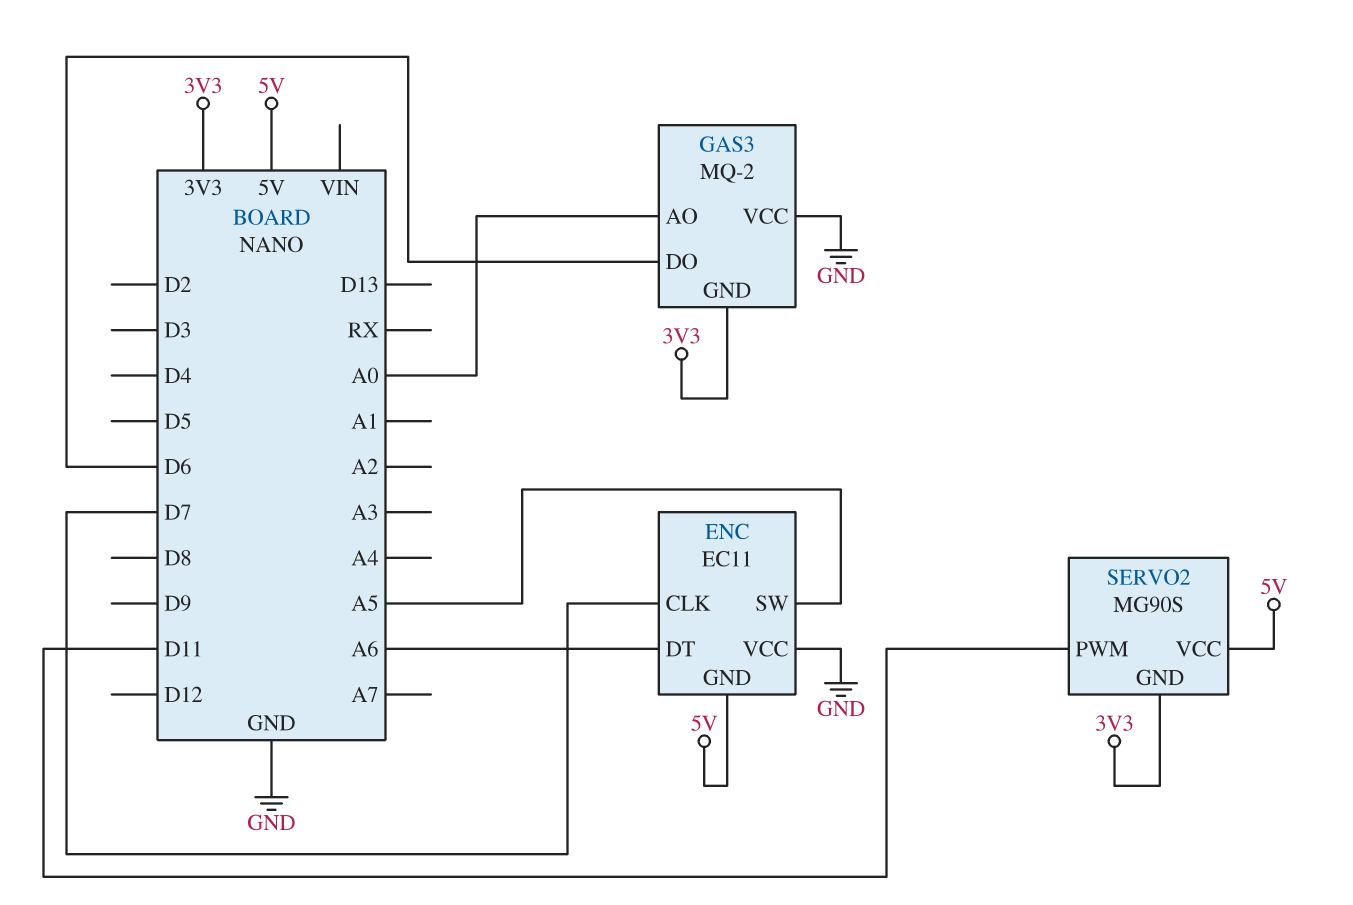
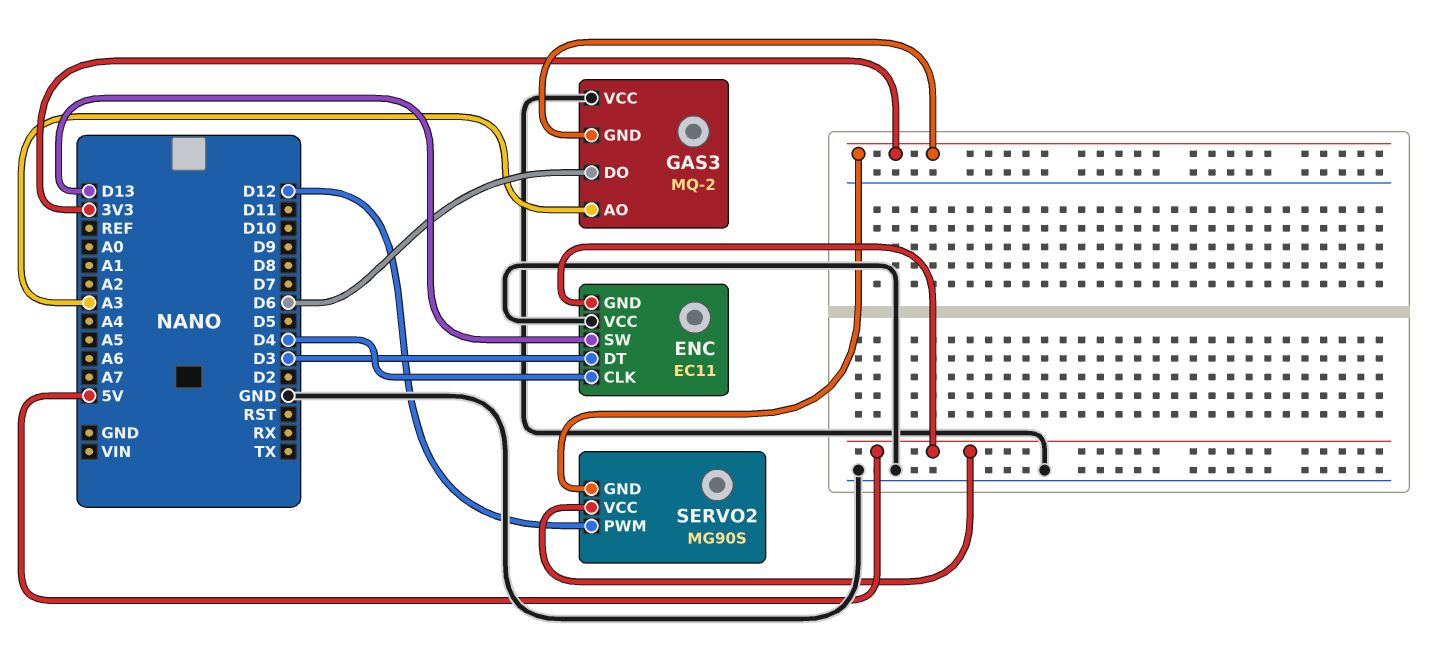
ENC pin CLK: D7 -> D4
ENC pin DT: A6 -> D3
ENC pin SW: A5 -> D13
GAS3 pin AO: A0 -> A3
SERVO2 pin PWM: D11 -> D12

